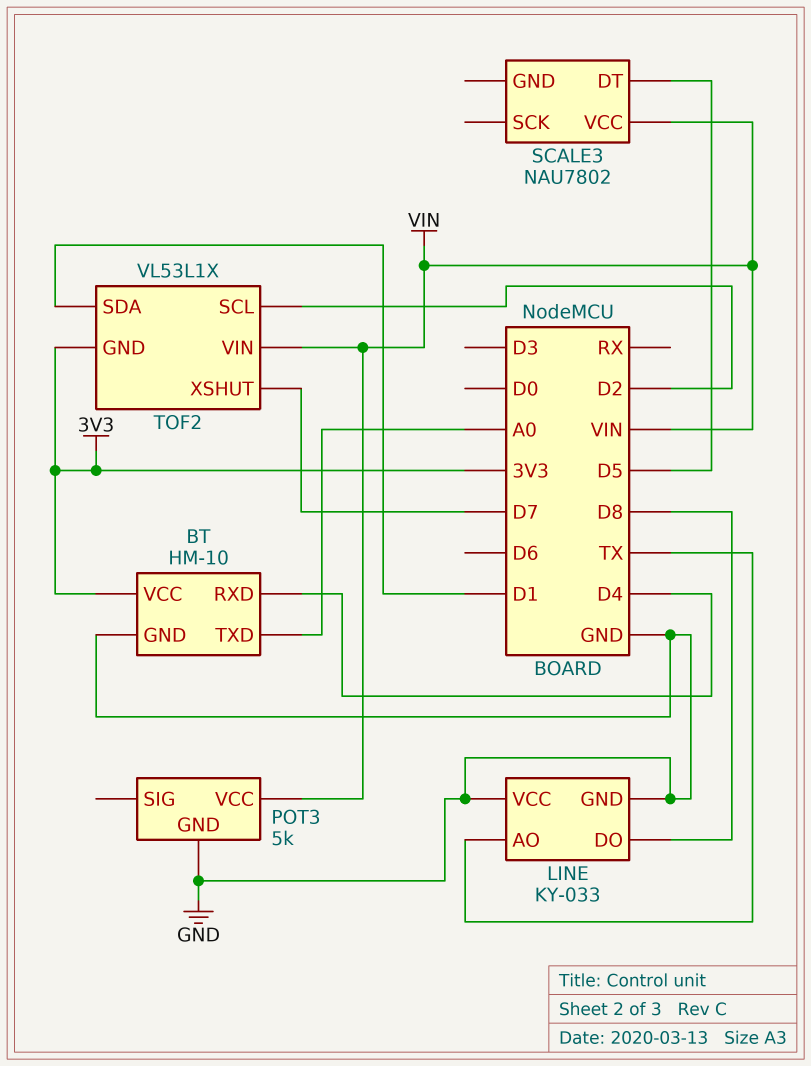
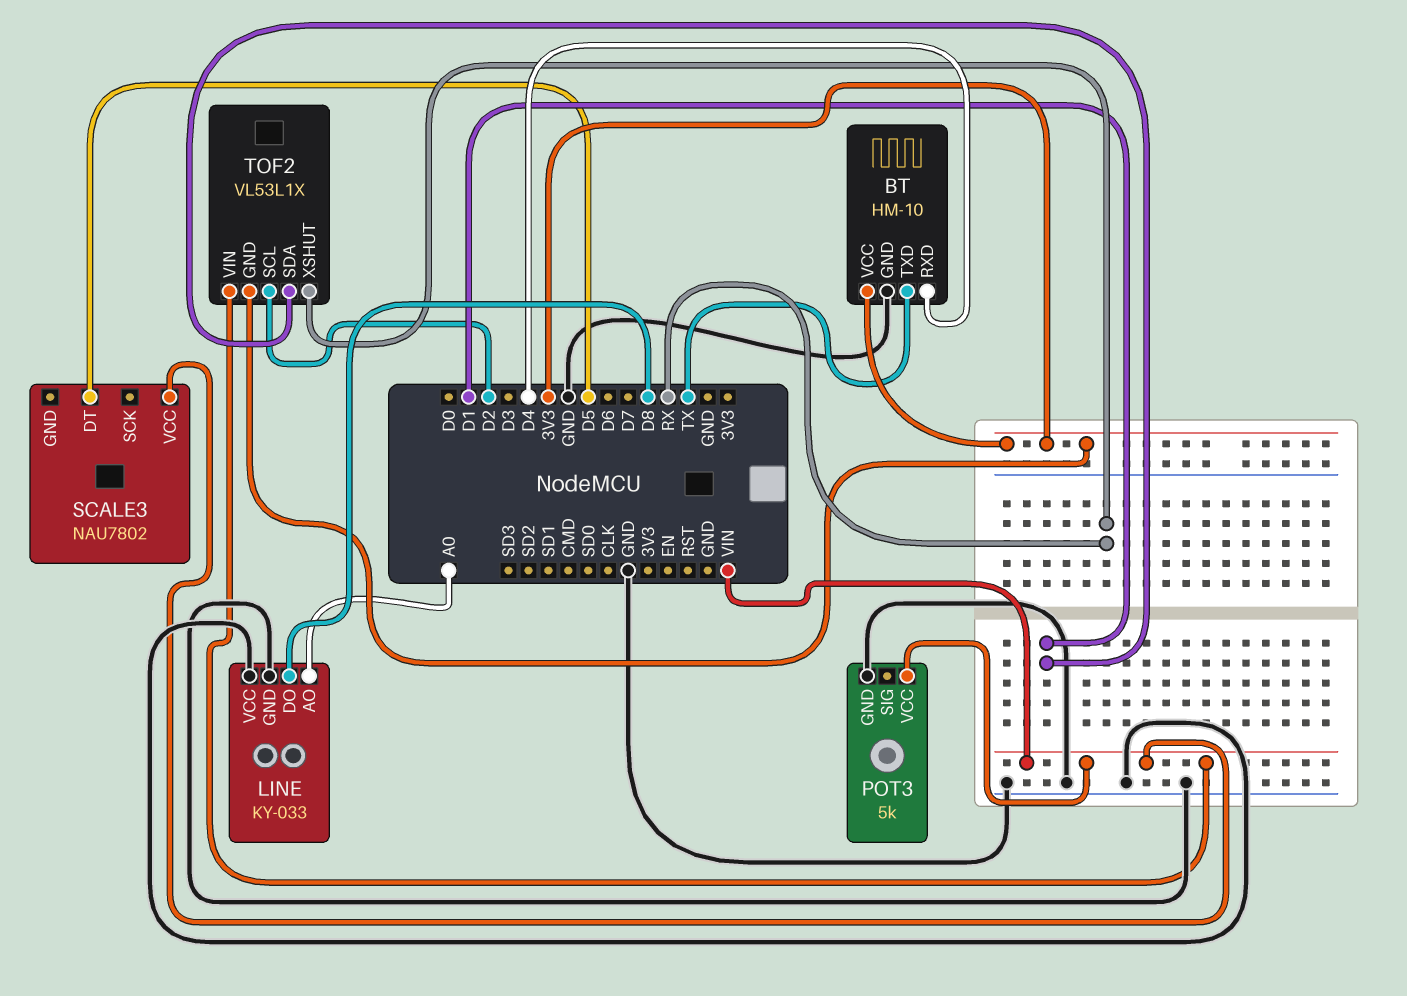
BT pin TXD: A0 -> TX
LINE pin AO: TX -> A0
TOF2 pin XSHUT: D7 -> RX

